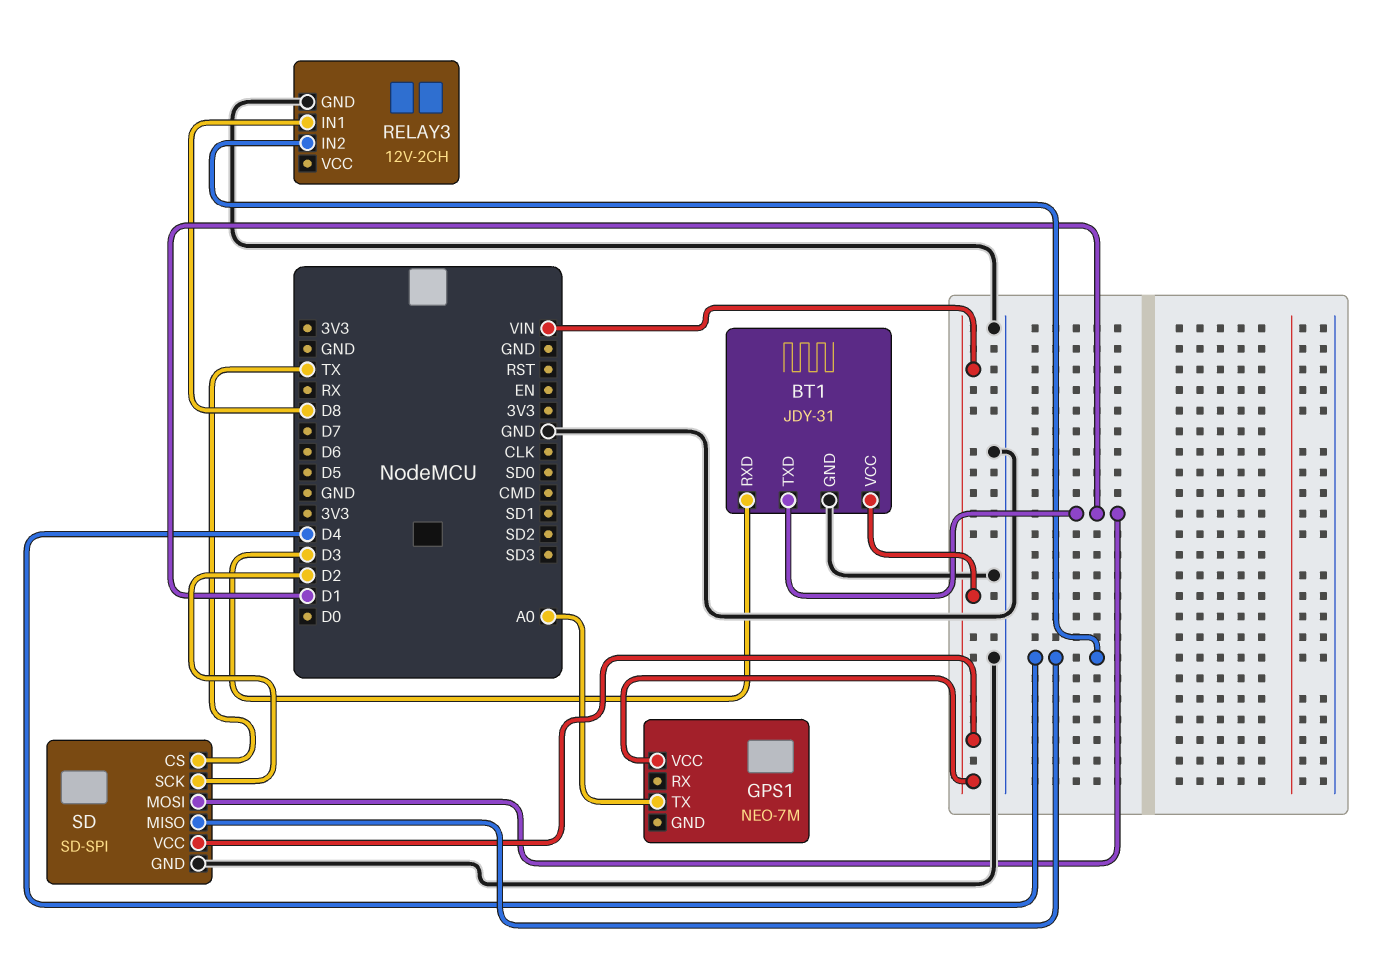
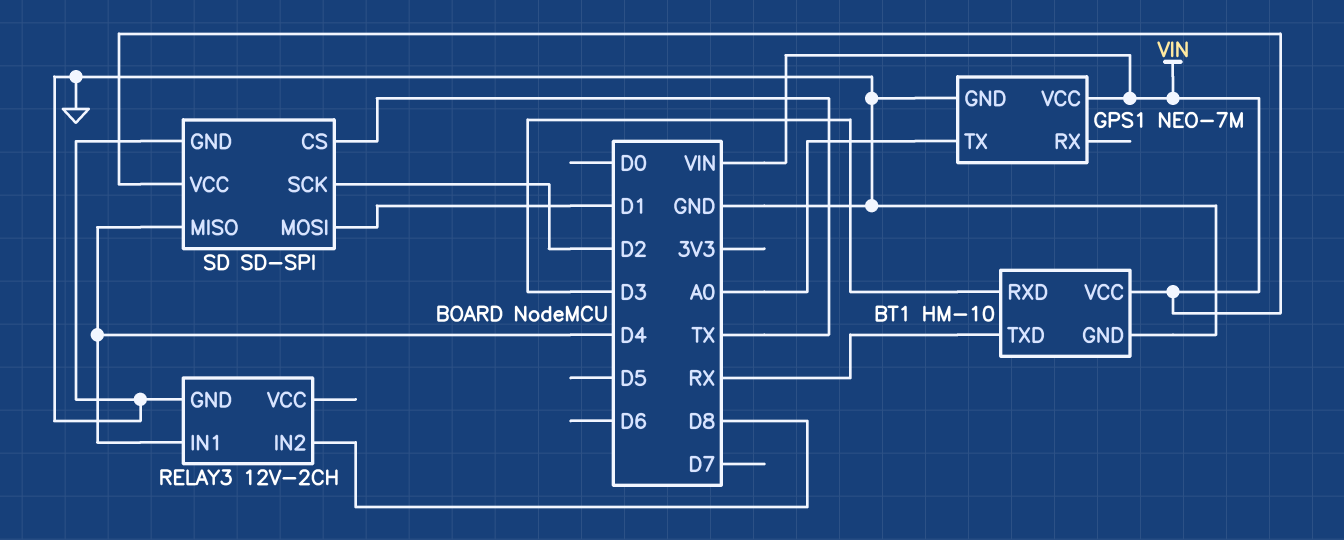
BT1: JDY-31 -> HM-10
BT1 pin TXD: D1 -> RX
GPS1 pin GND: none -> GND
RELAY3 pin IN1: D8 -> D4
RELAY3 pin IN2: D4 -> D8

